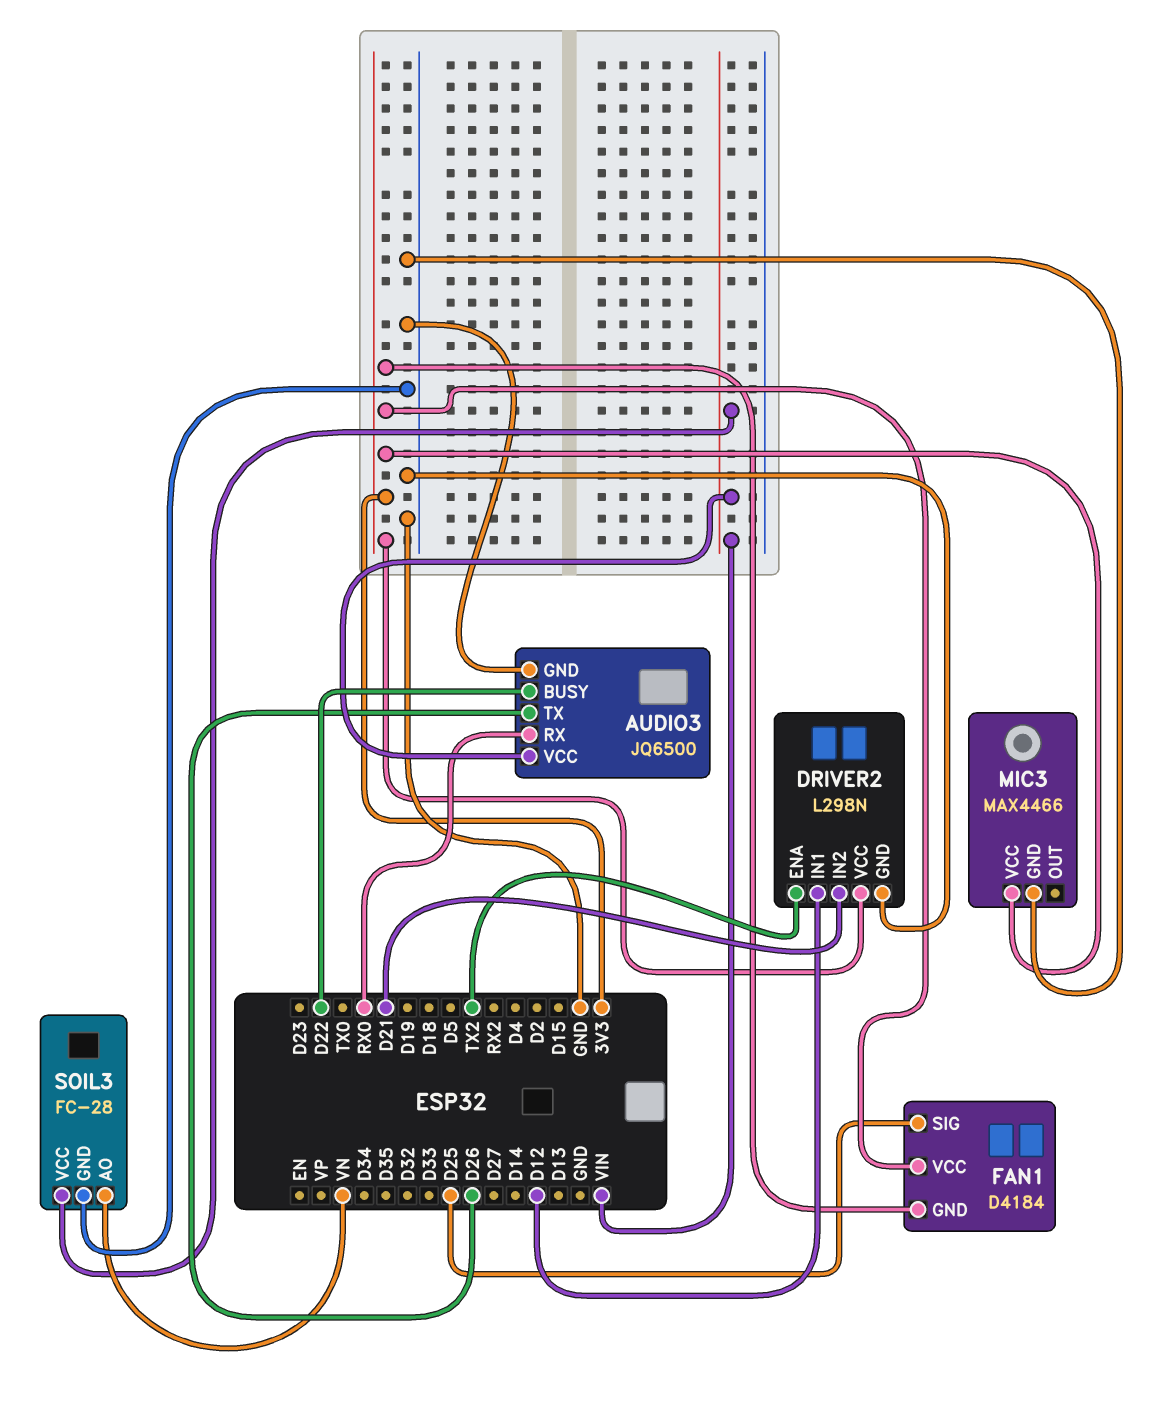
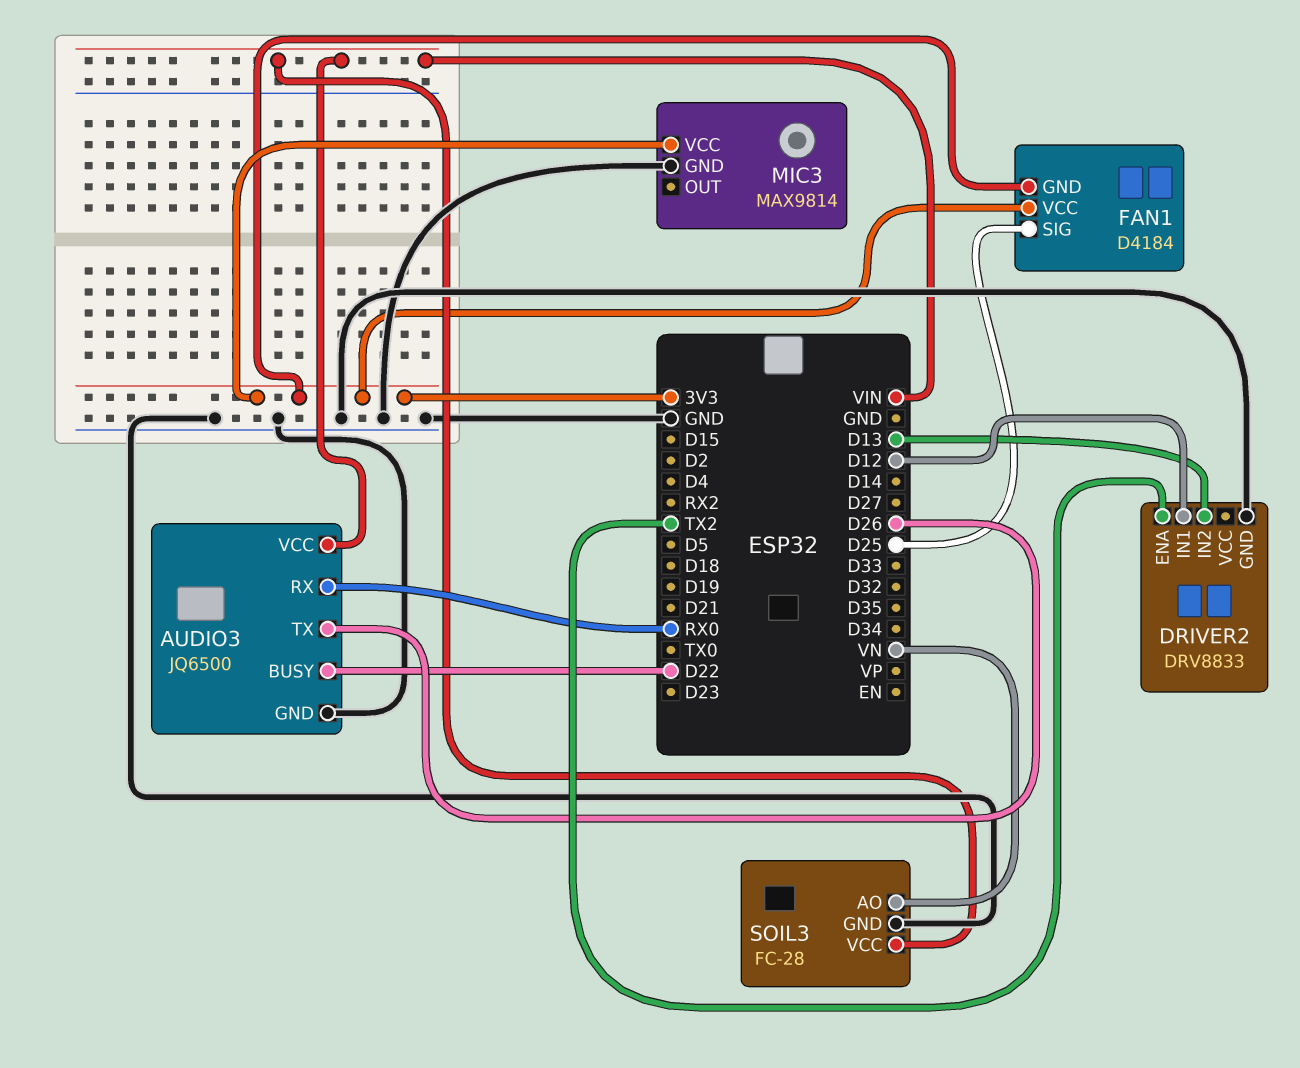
DRIVER2: L298N -> DRV8833
DRIVER2 pin IN2: D21 -> D13
DRIVER2 pin VCC: 3V3 -> none
MIC3: MAX4466 -> MAX9814

